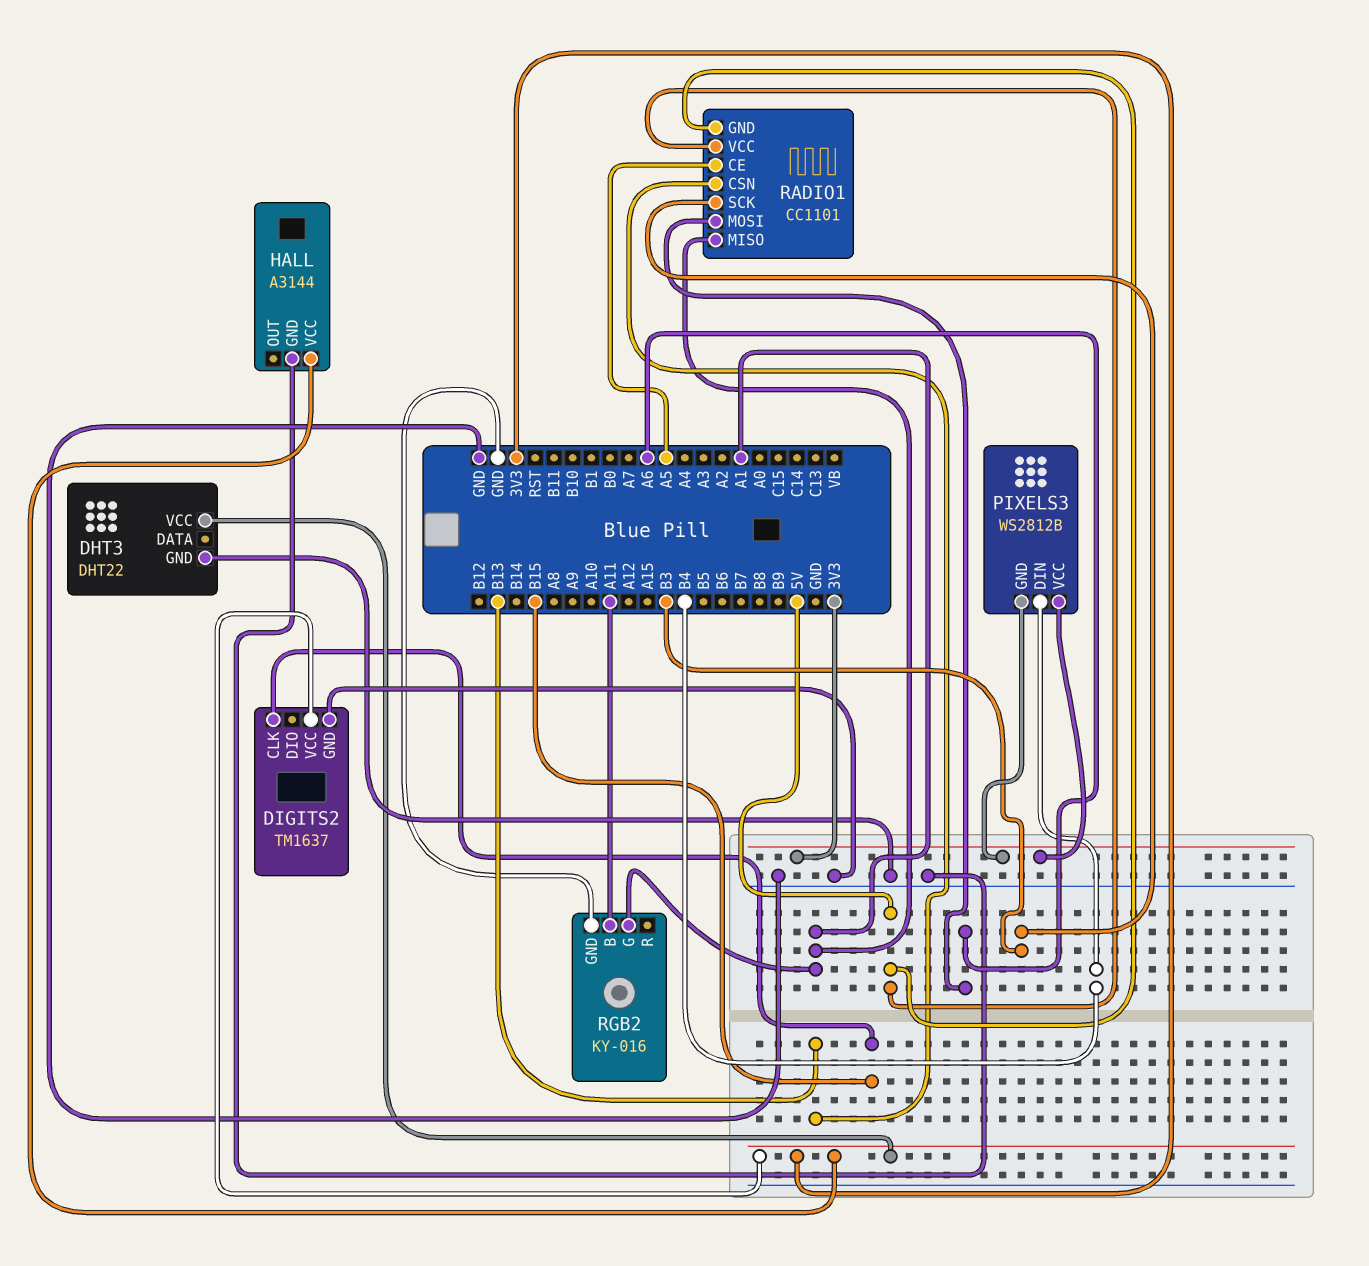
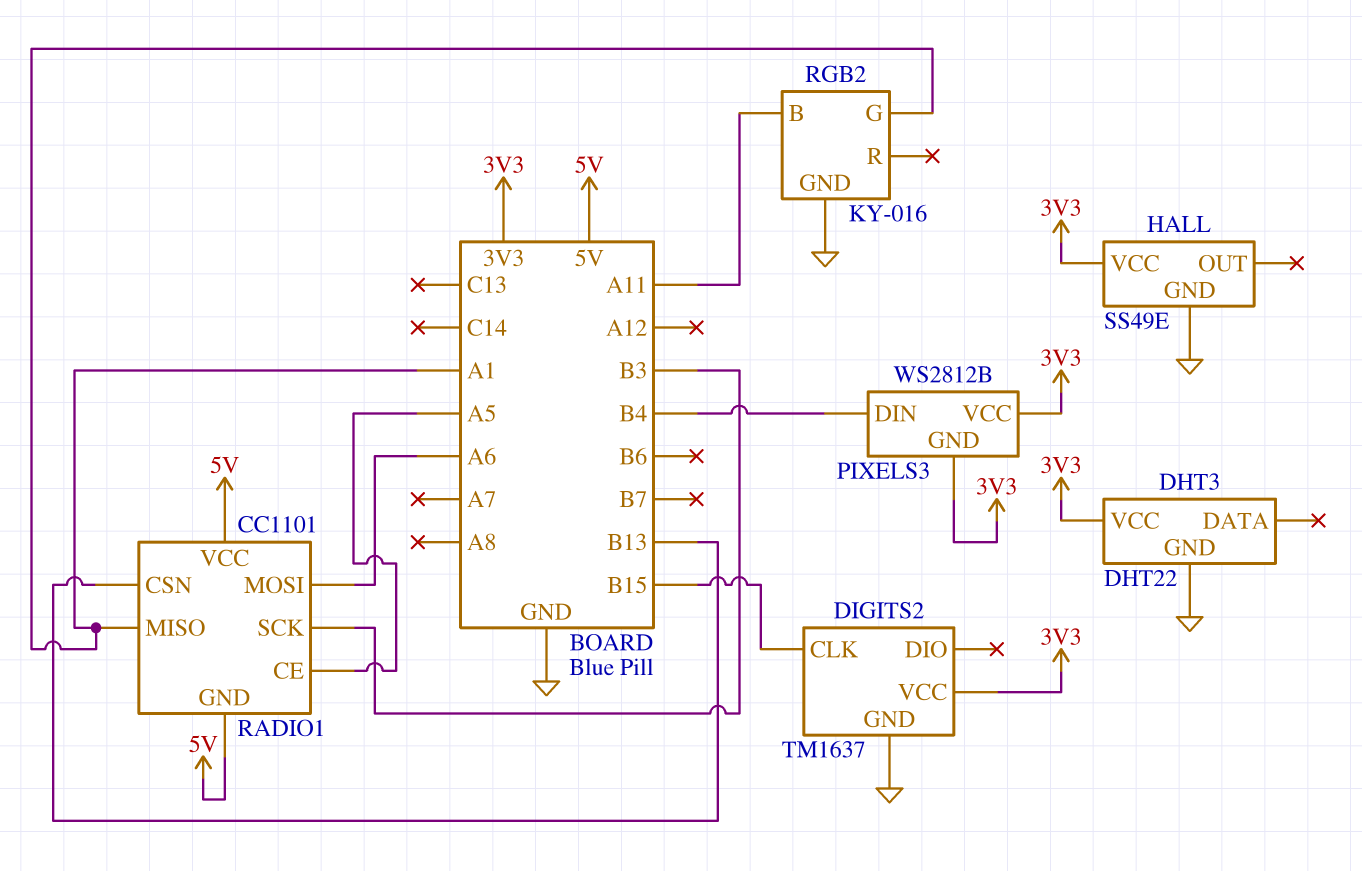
HALL: A3144 -> SS49E

